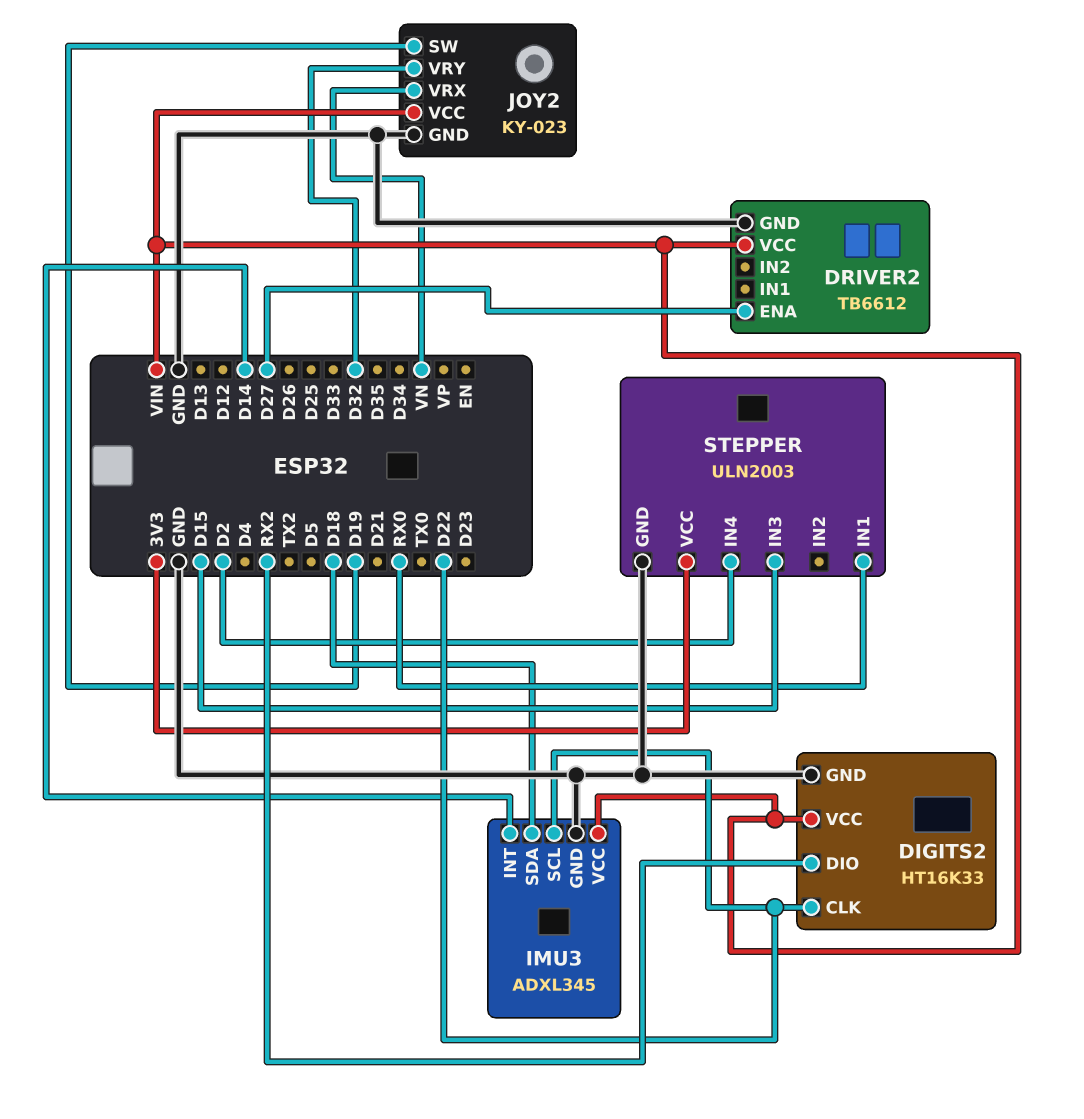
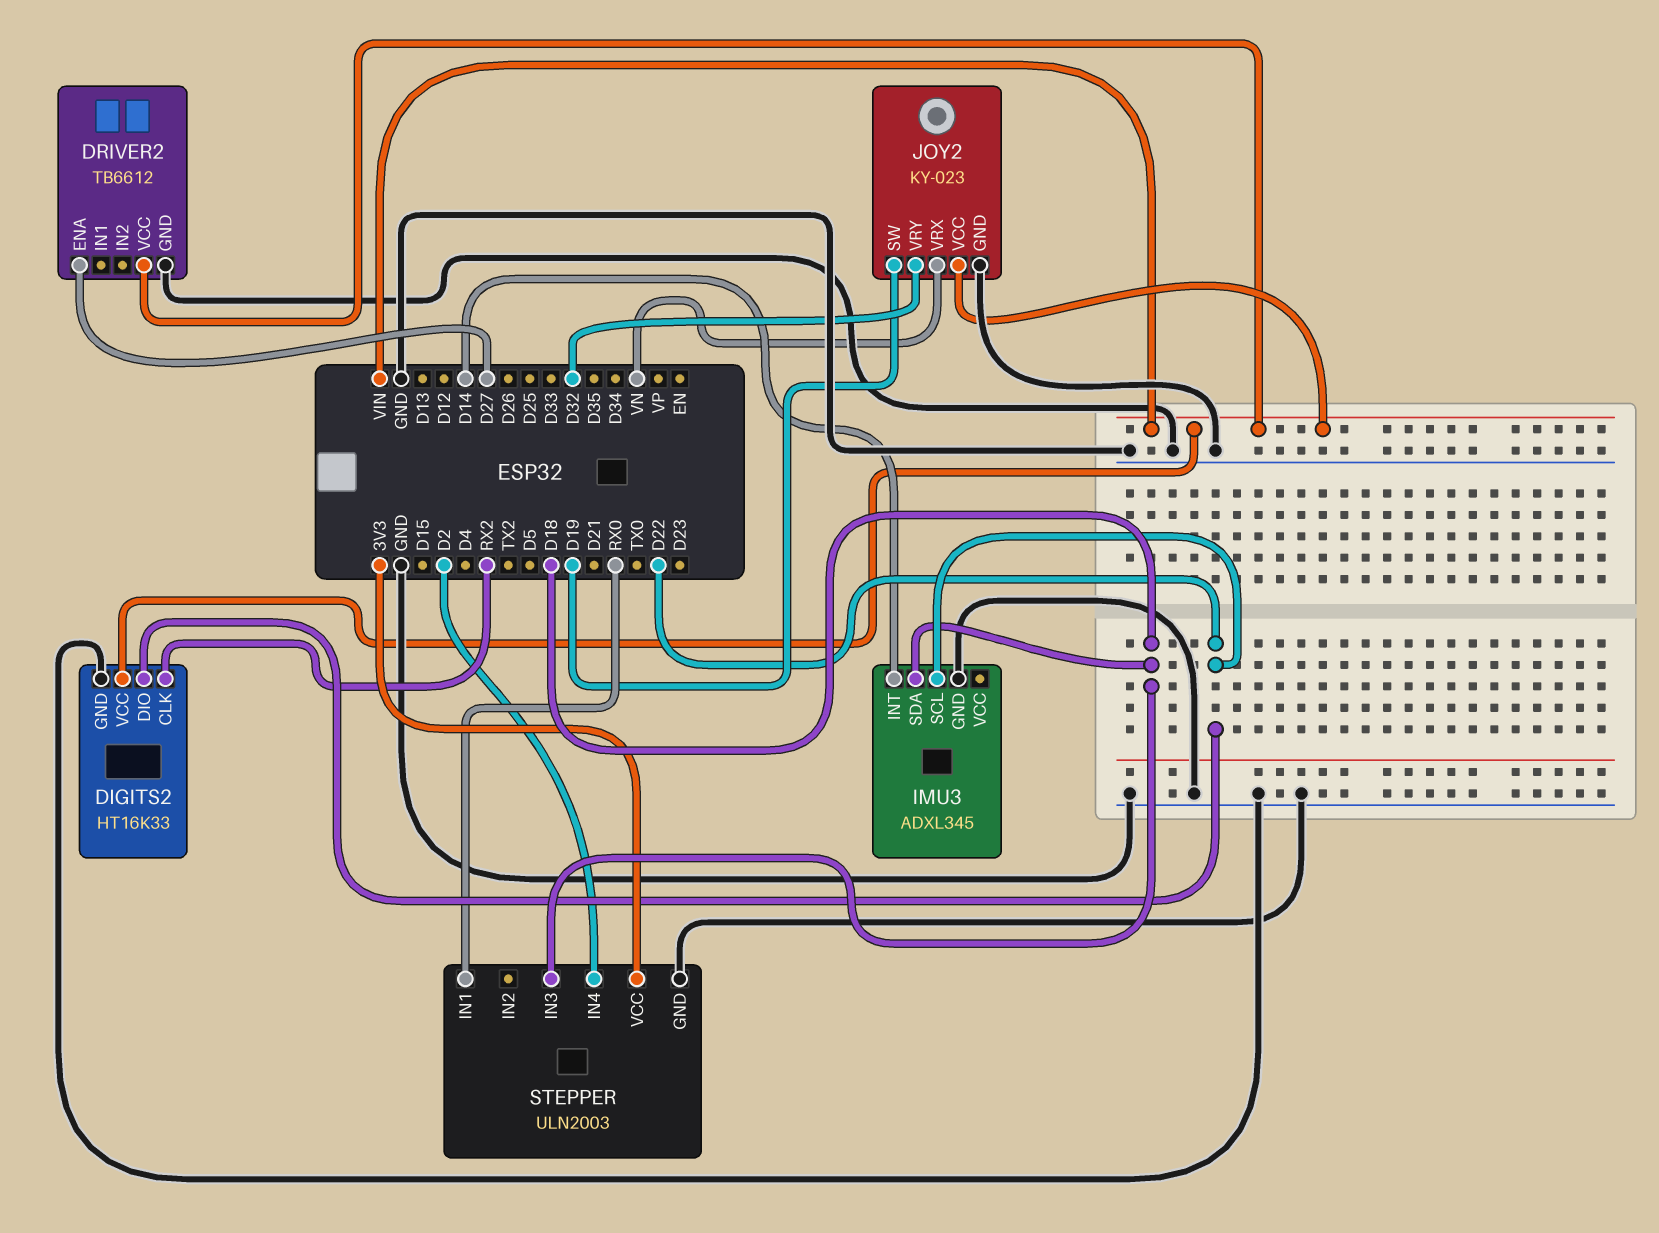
DIGITS2 pin CLK: D22 -> RX2
DIGITS2 pin DIO: RX2 -> D22
IMU3 pin VCC: VIN -> none
STEPPER pin IN3: D15 -> D18

